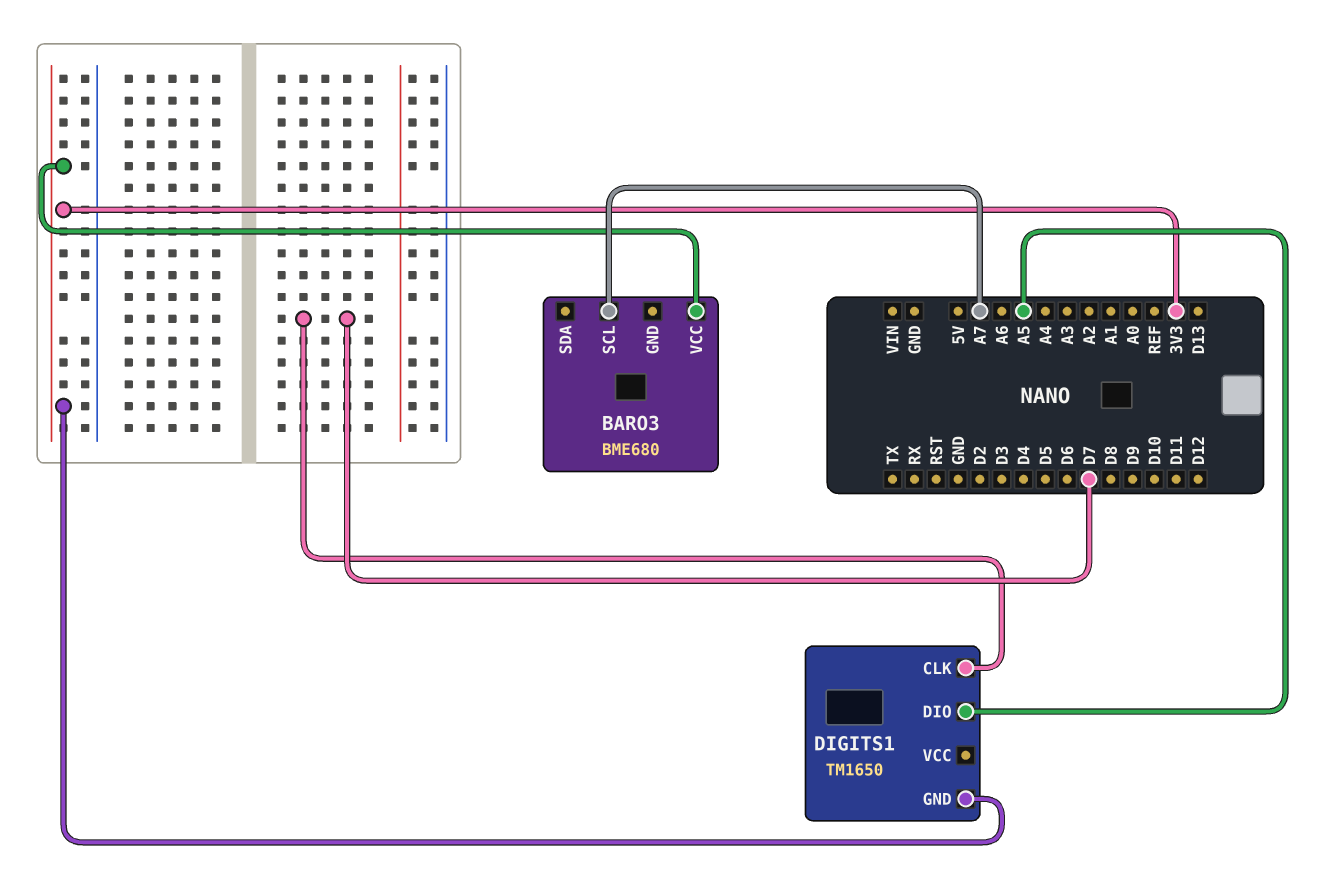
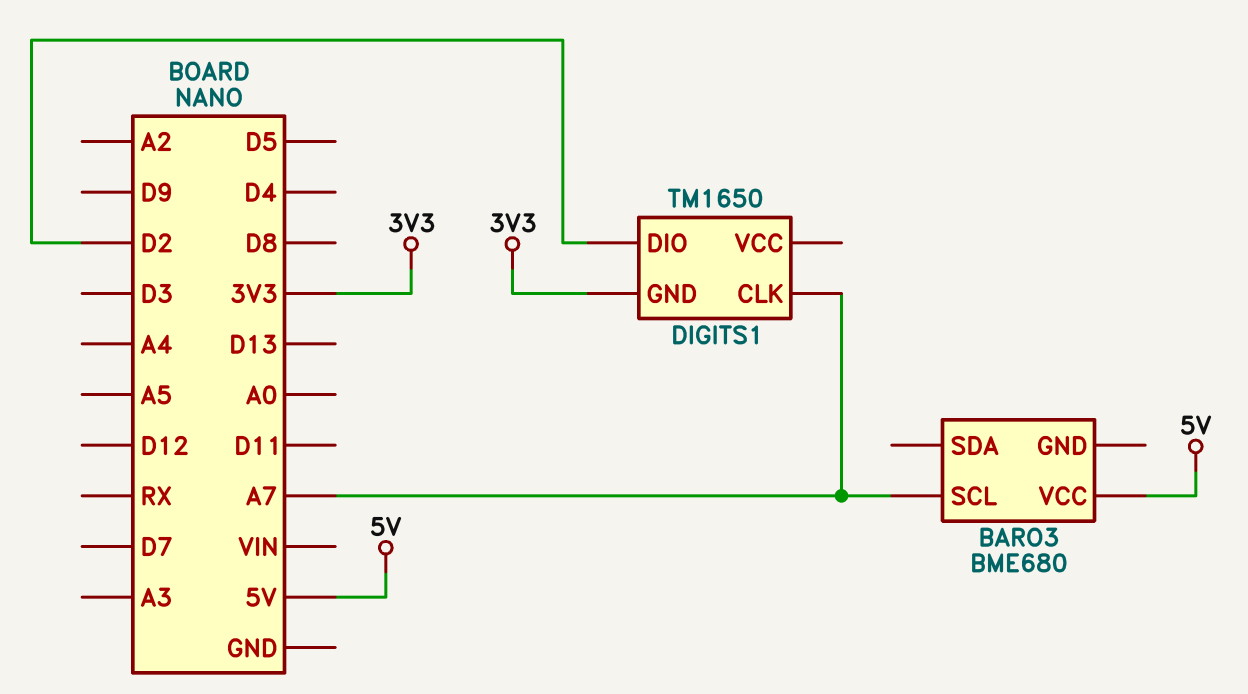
BARO3 pin VCC: 3V3 -> 5V
DIGITS1 pin CLK: D7 -> A7
DIGITS1 pin DIO: A5 -> D2

